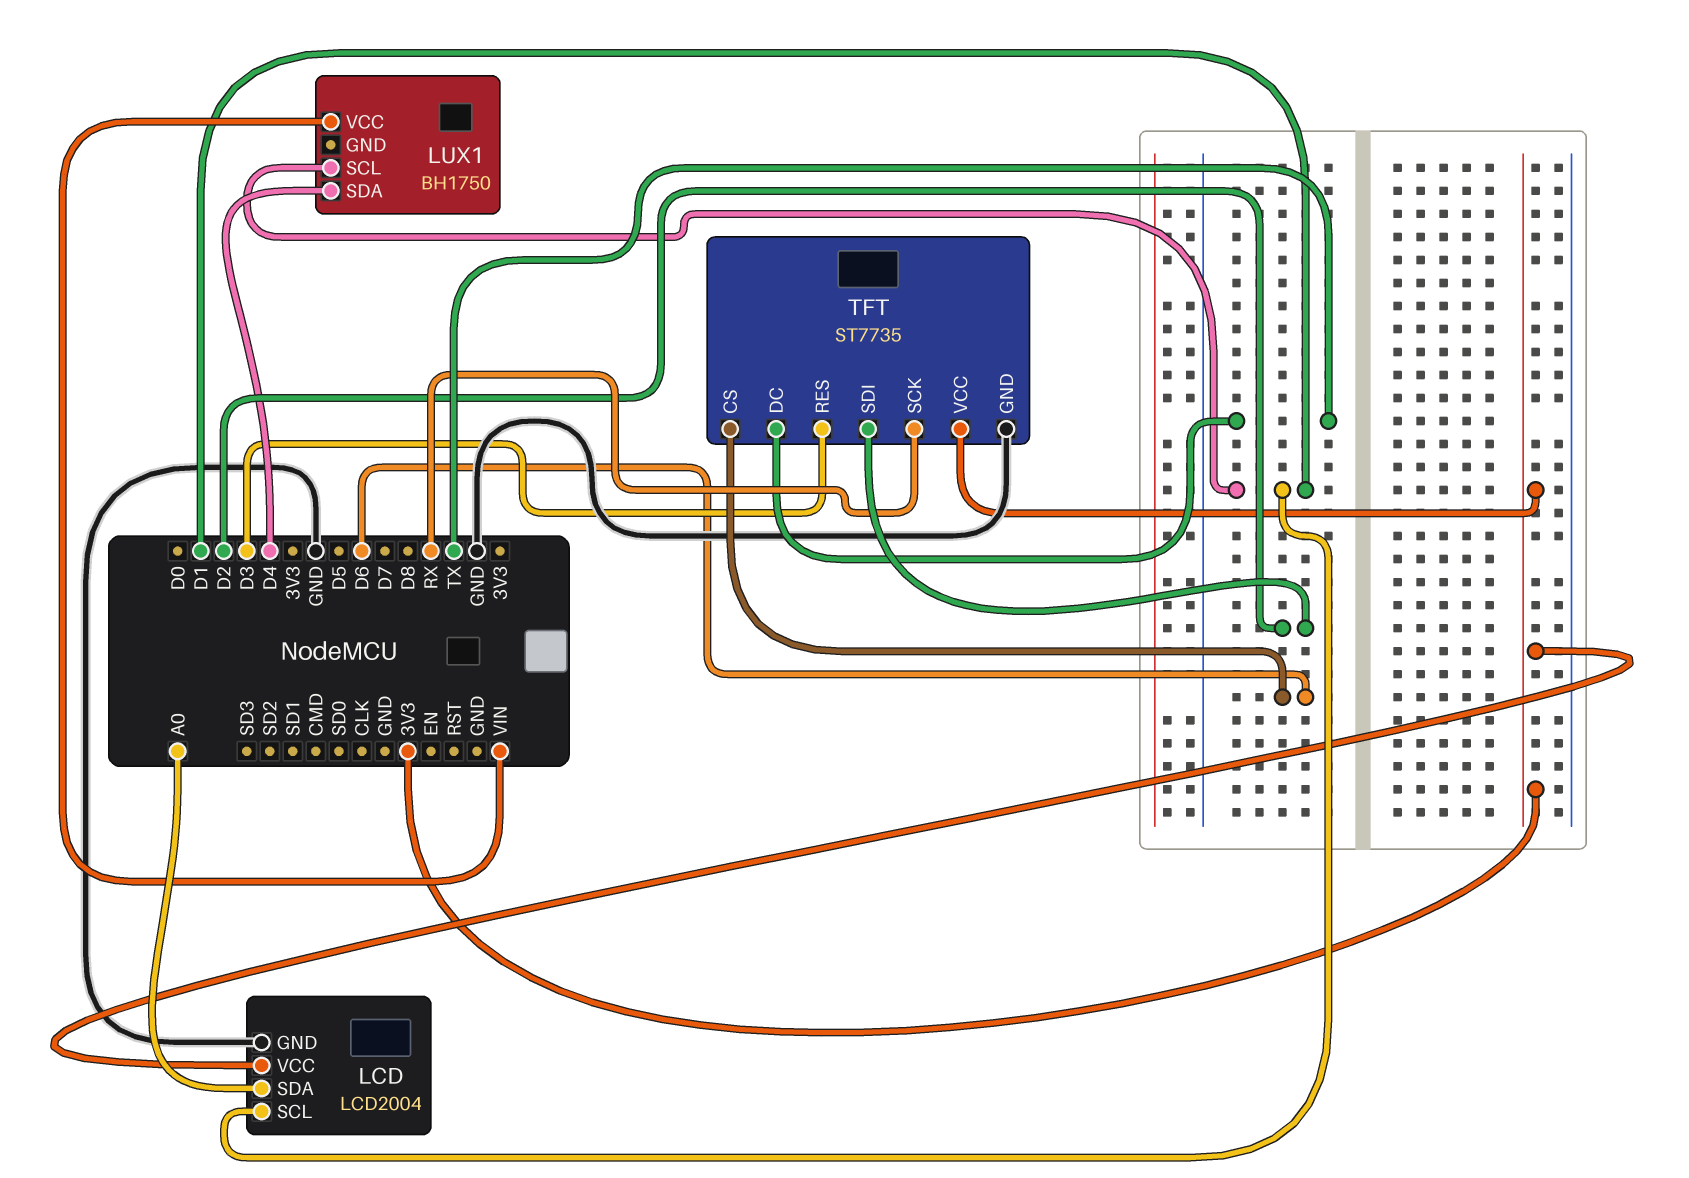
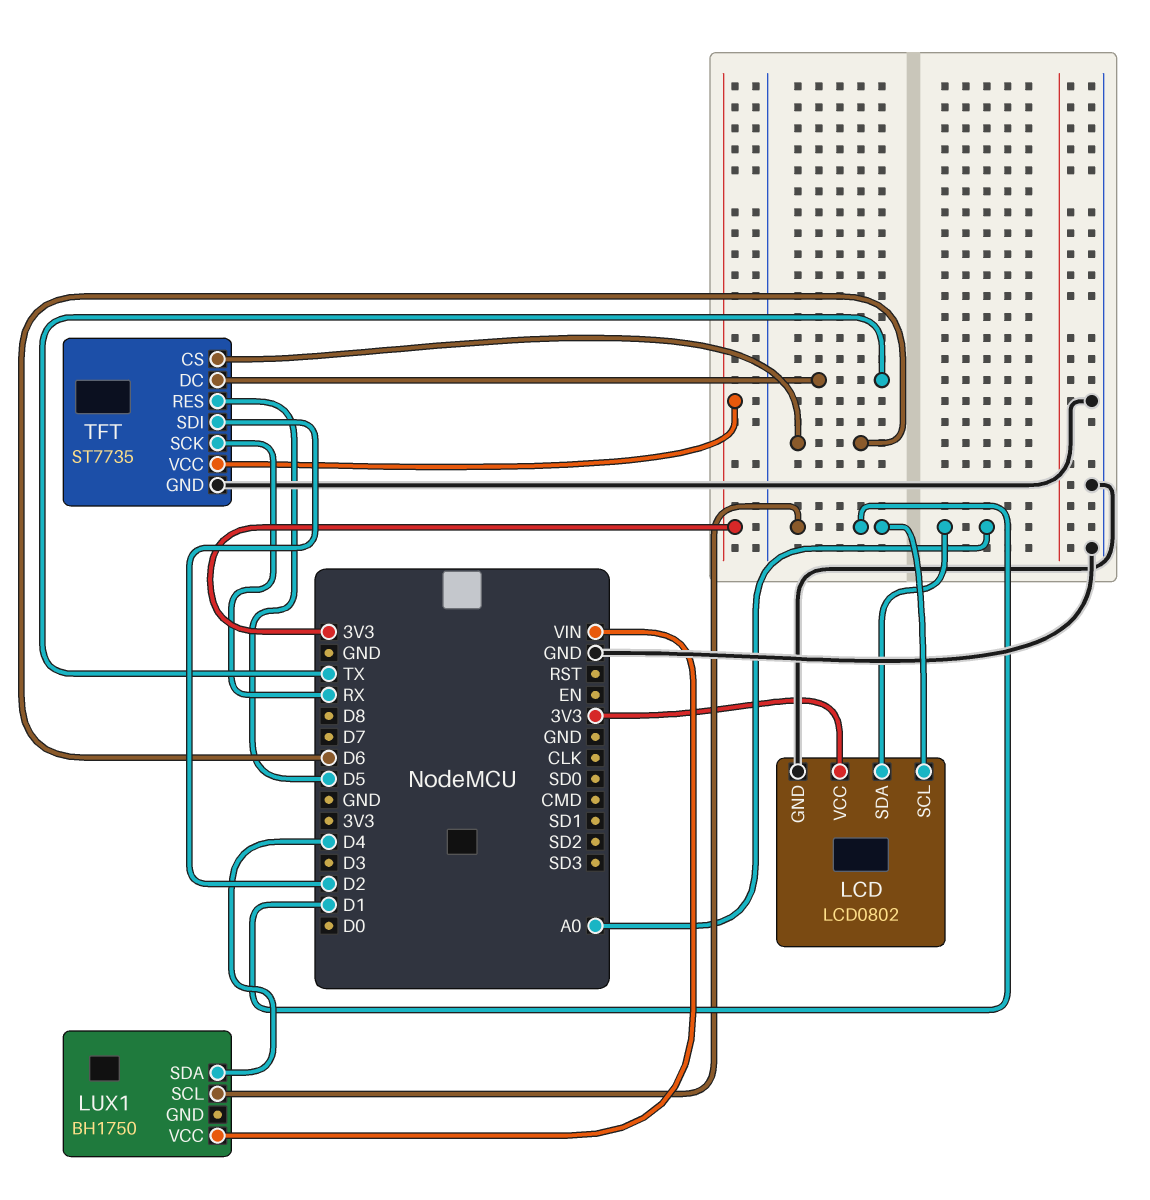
LCD: LCD2004 -> LCD0802
TFT pin RES: D3 -> D5

